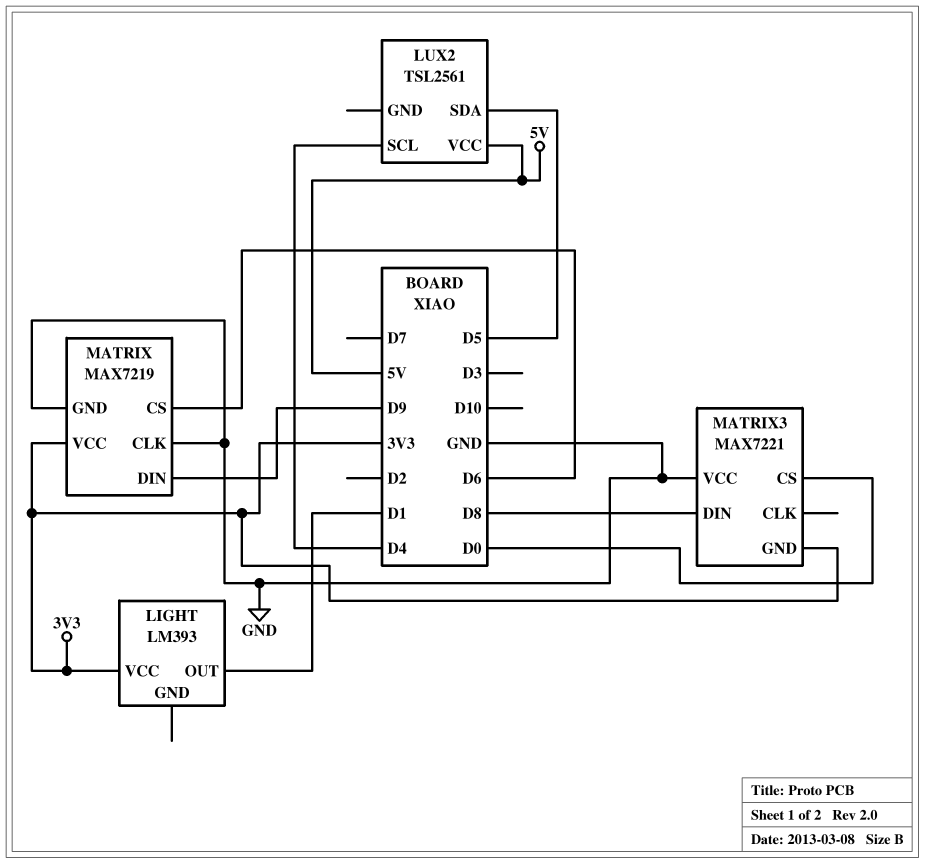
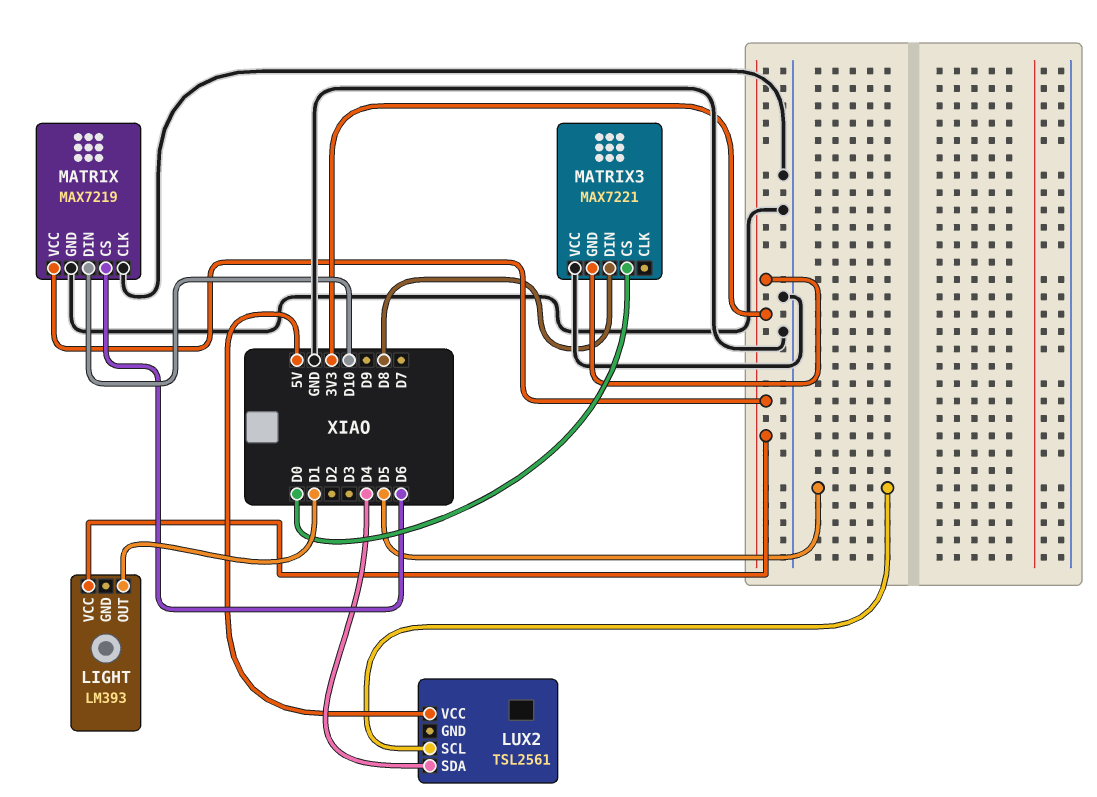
LUX2 pin SCL: D4 -> D5
LUX2 pin SDA: D5 -> D4
MATRIX pin DIN: D9 -> D10

